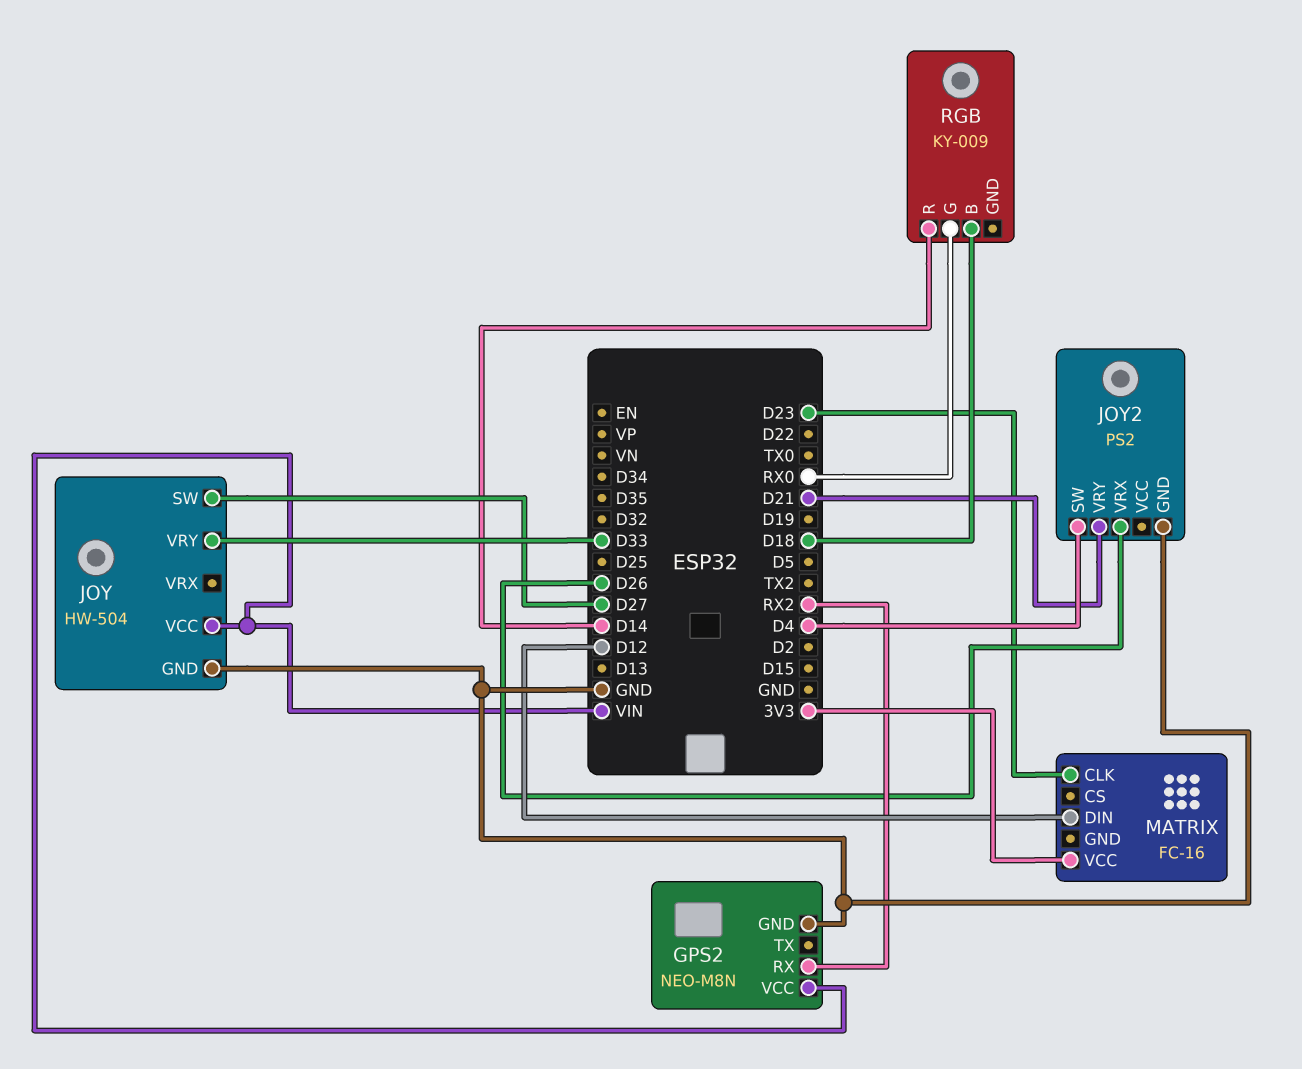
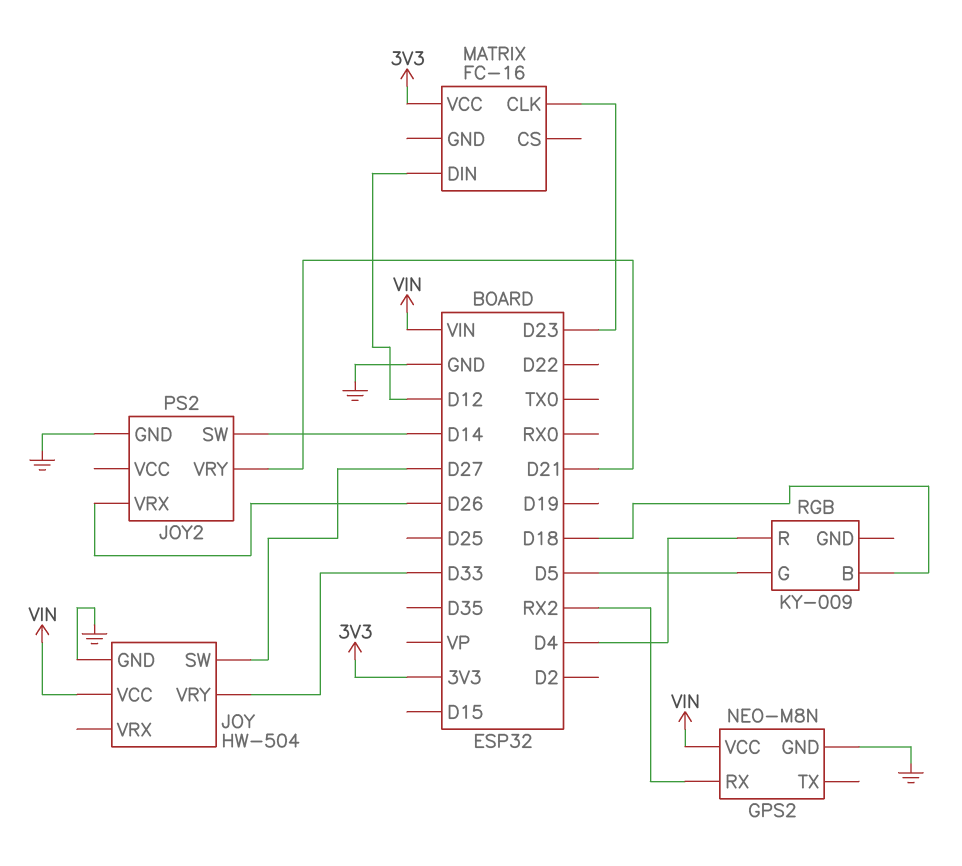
JOY2 pin SW: D4 -> D14
RGB pin G: RX0 -> D5
RGB pin R: D14 -> D4

